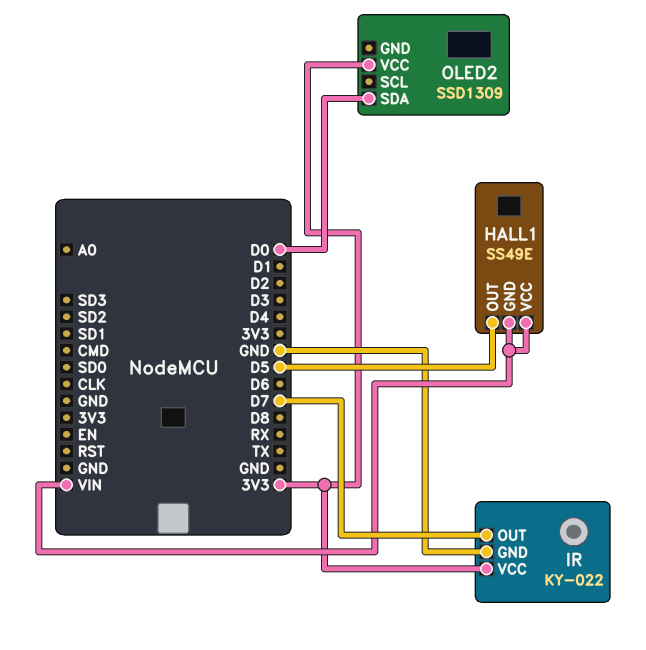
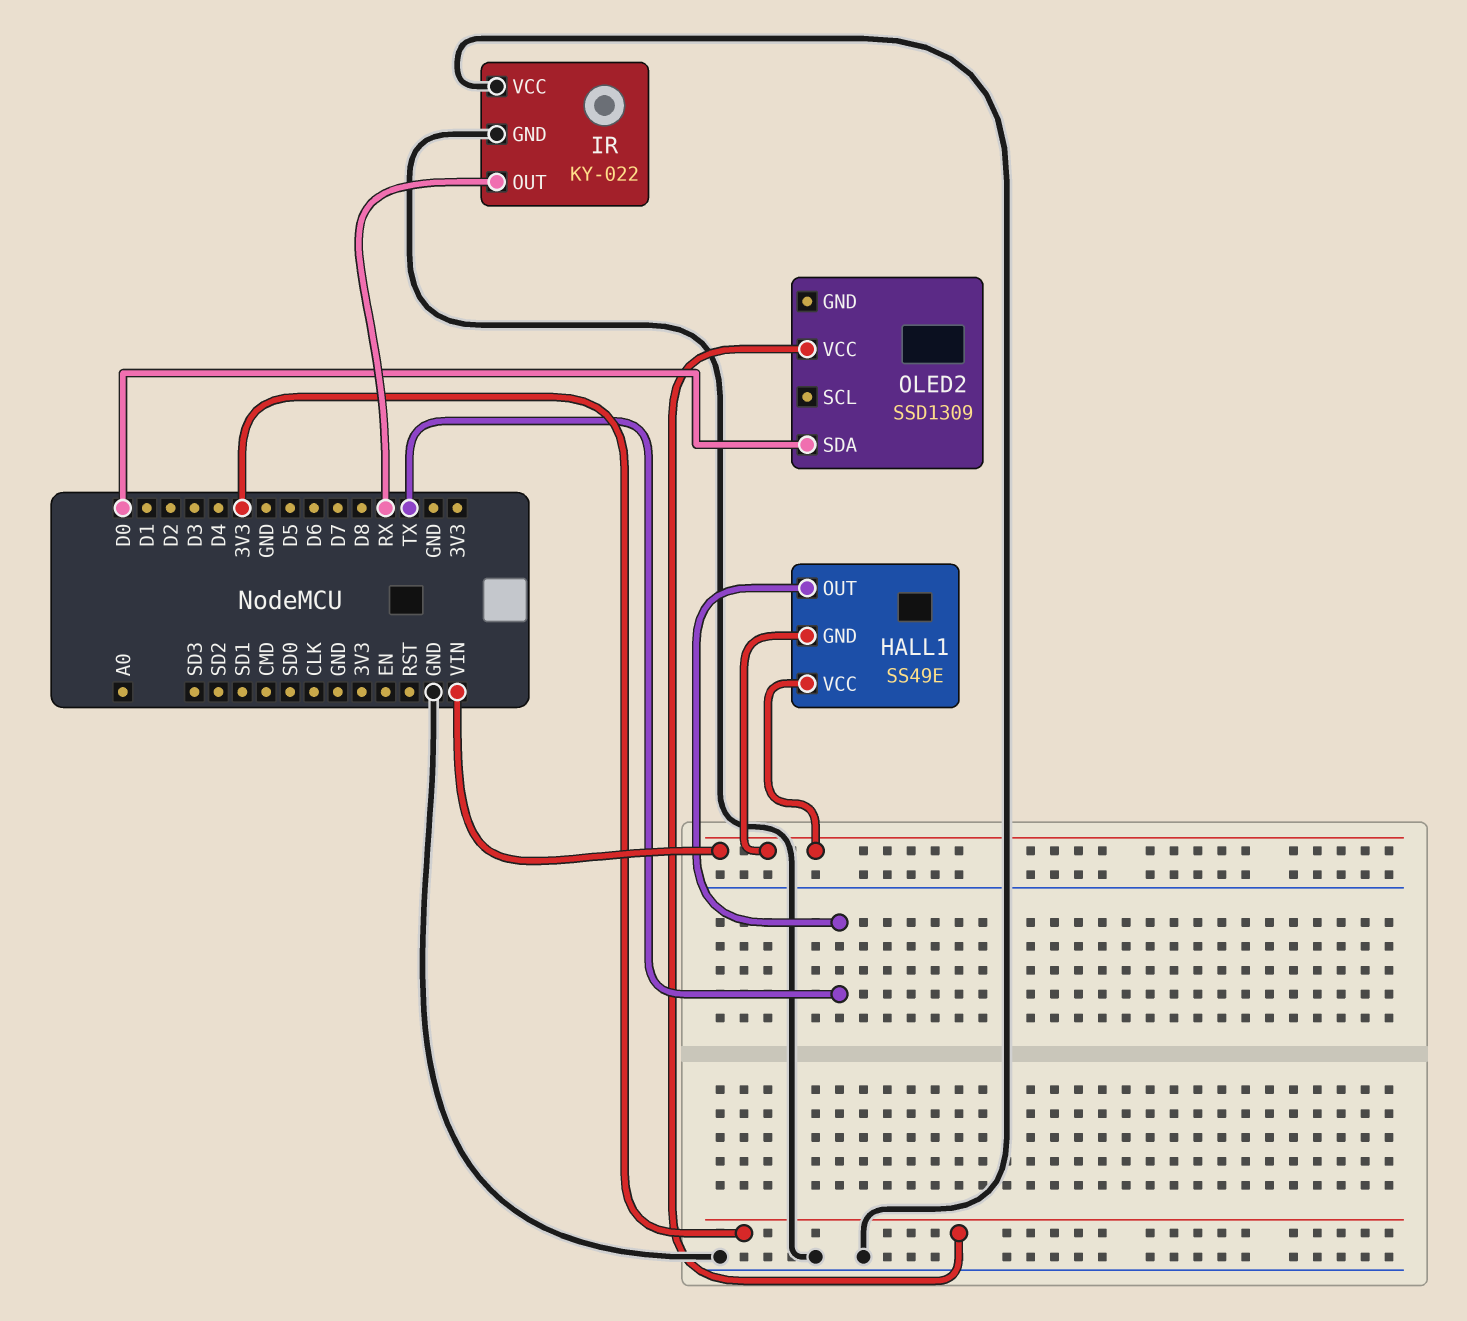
HALL1 pin OUT: D5 -> TX
IR pin OUT: D7 -> RX
IR pin VCC: 3V3 -> GND

